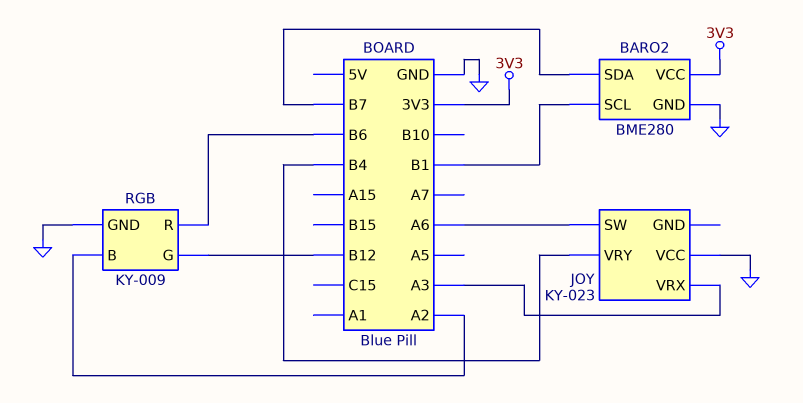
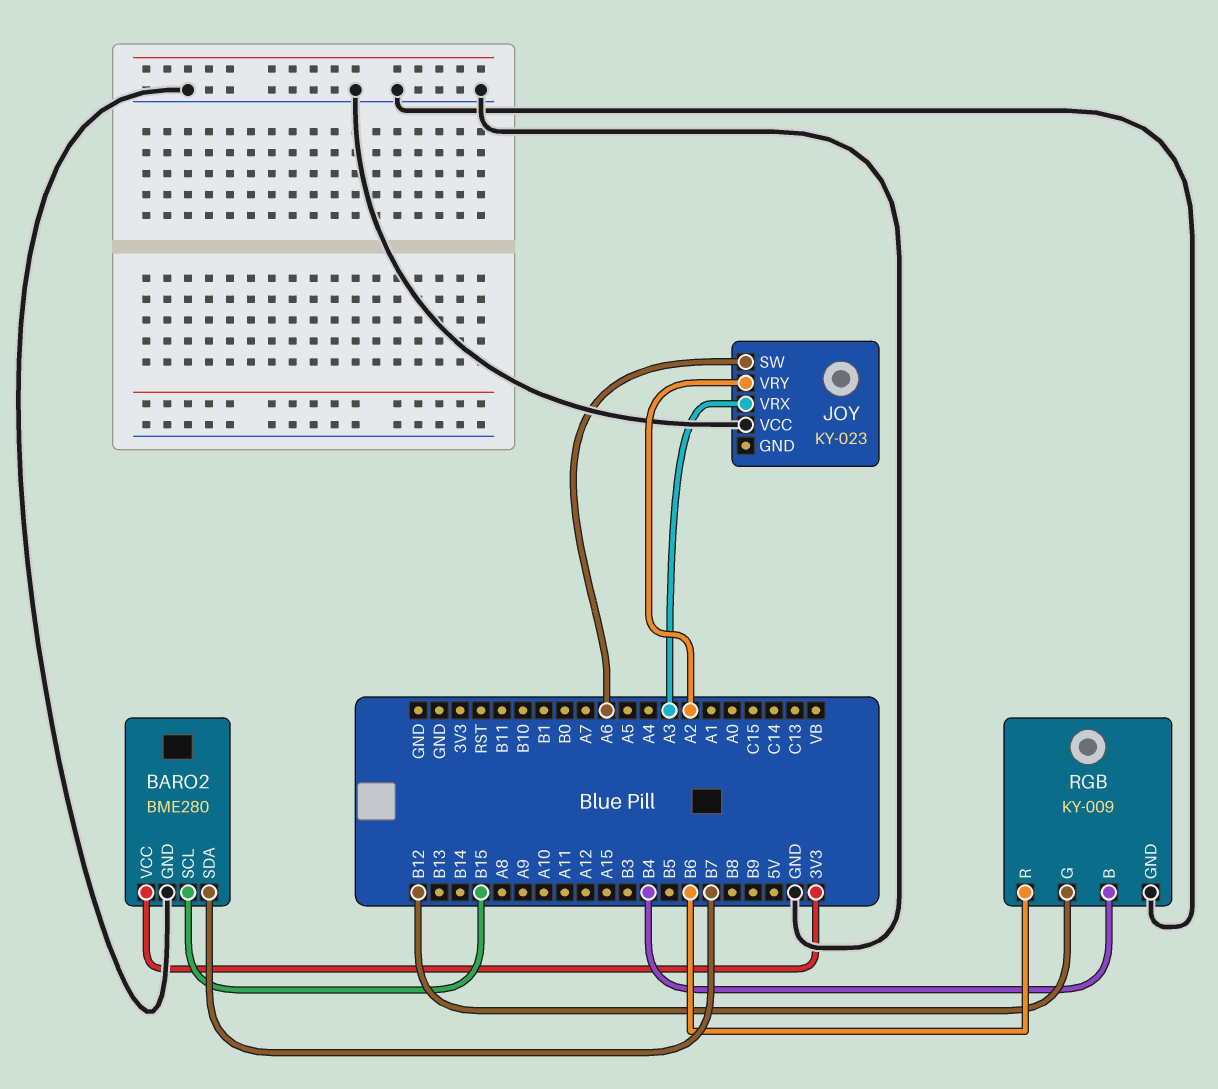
BARO2 pin SCL: B1 -> B15
JOY pin VRY: B4 -> A2
RGB pin B: A2 -> B4

